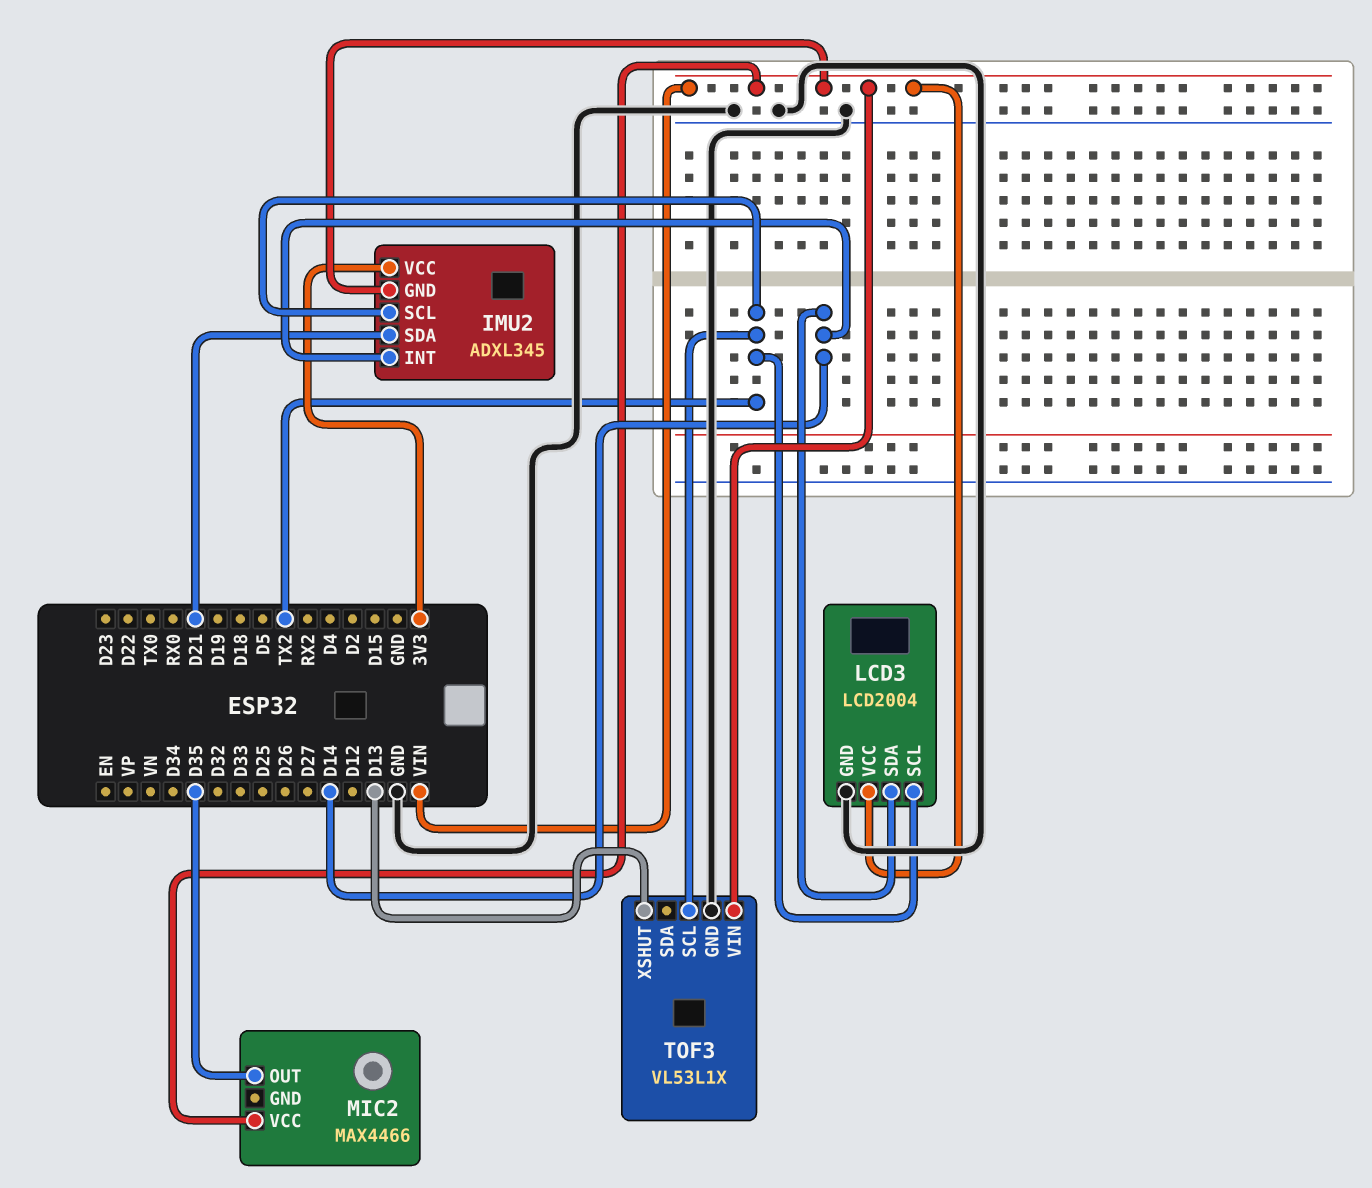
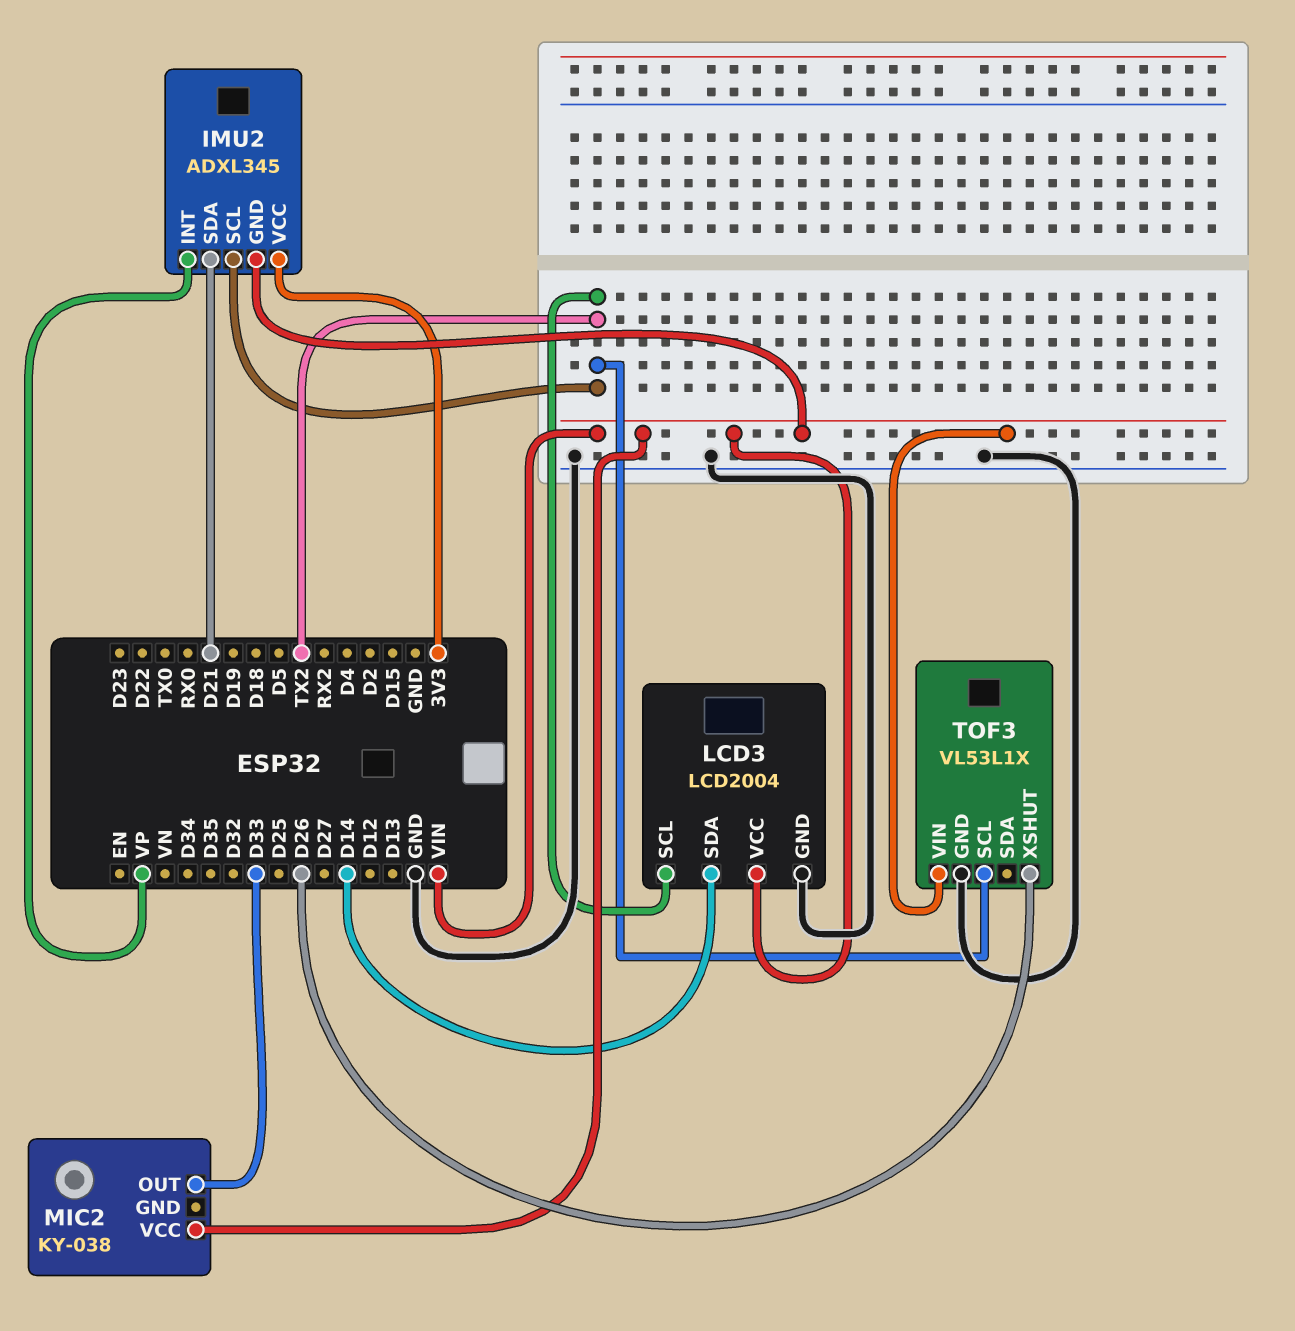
IMU2 pin INT: D14 -> VP
MIC2: MAX4466 -> KY-038
MIC2 pin OUT: D35 -> D33
TOF3 pin XSHUT: D13 -> D26

